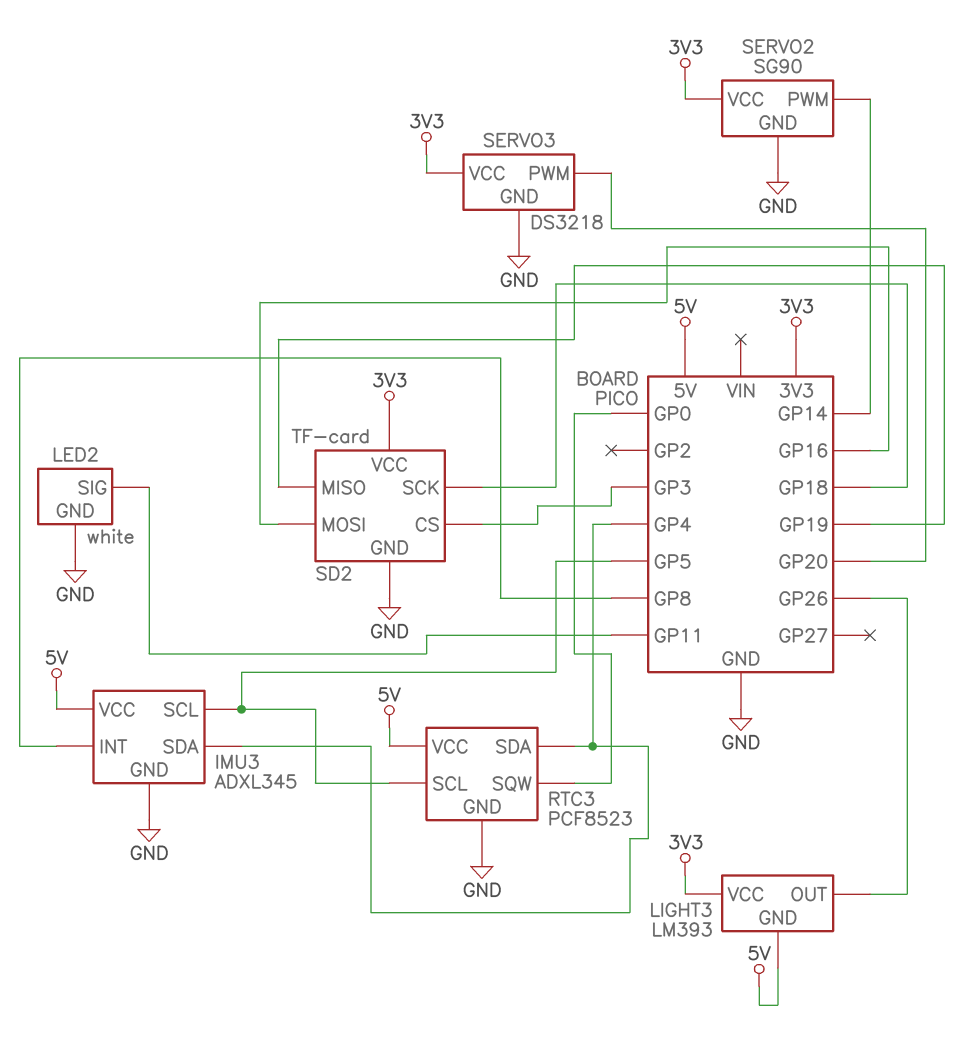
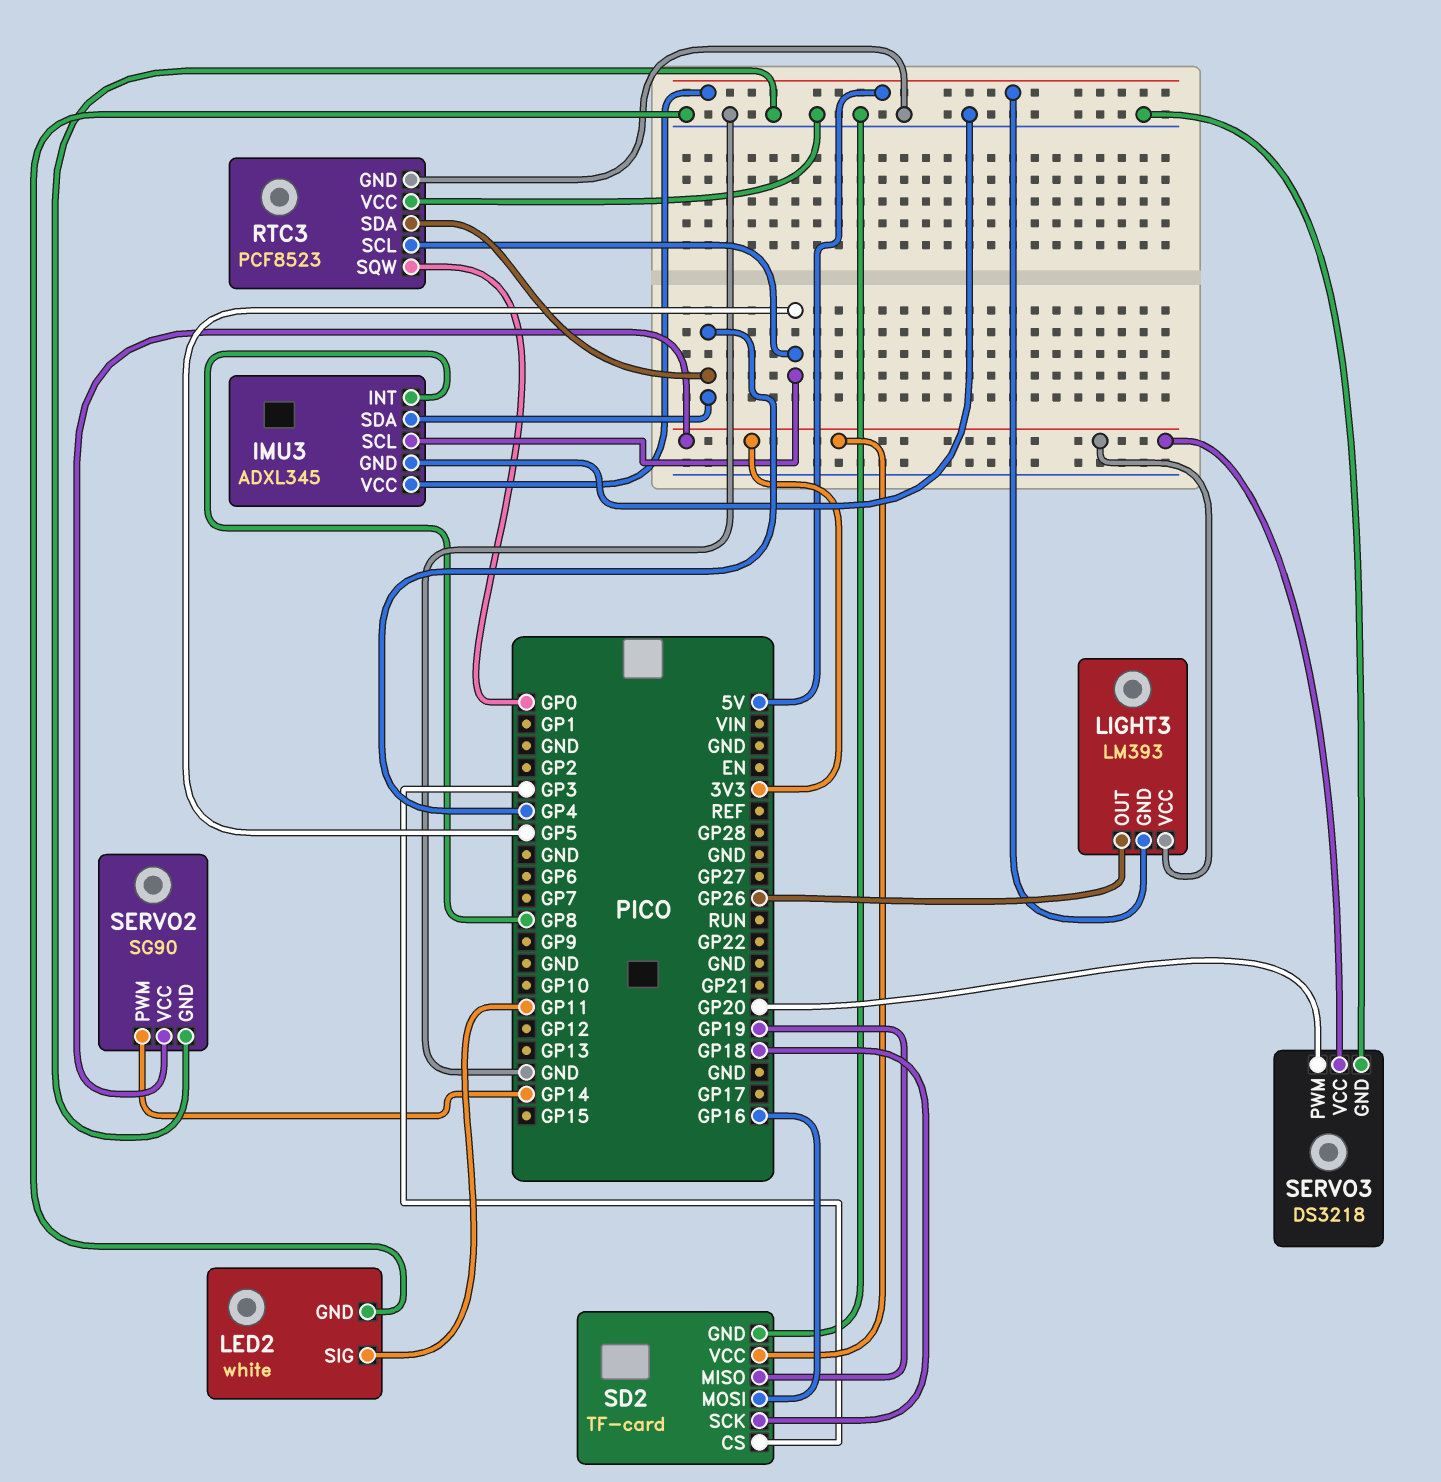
RTC3 pin VCC: 5V -> GND

